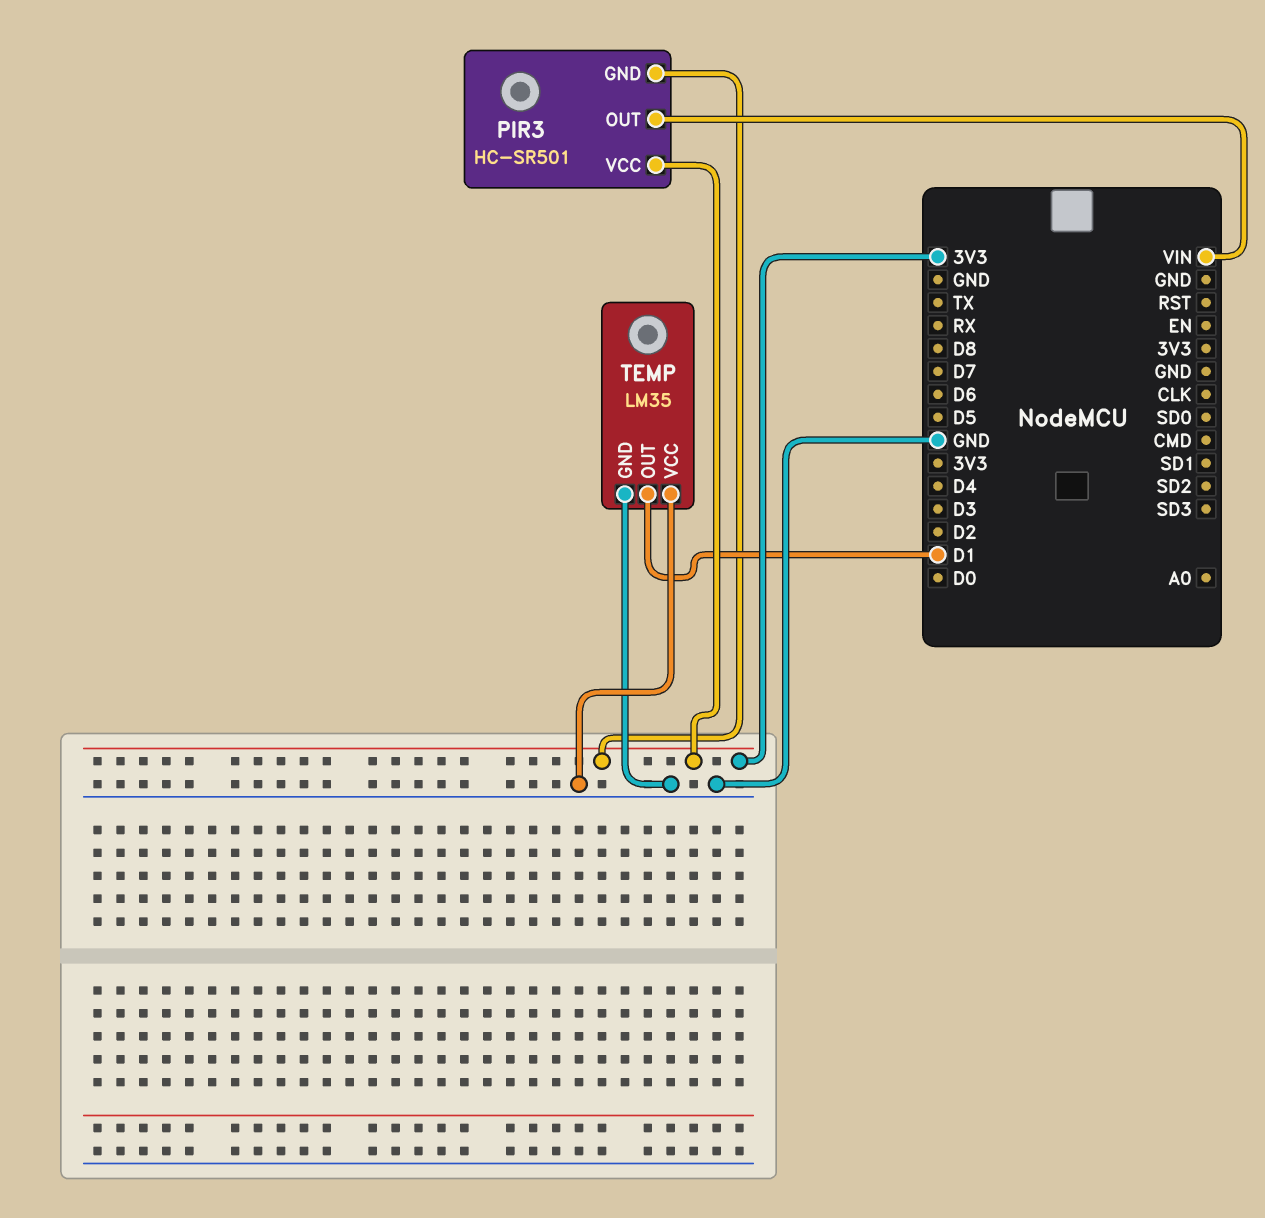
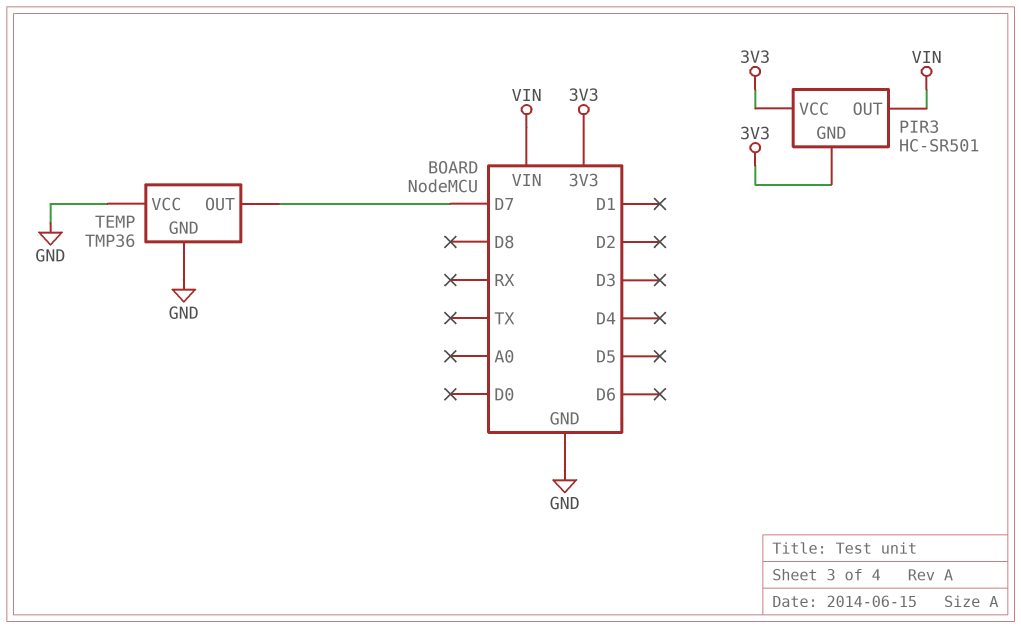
TEMP: LM35 -> TMP36
TEMP pin OUT: D1 -> D7

